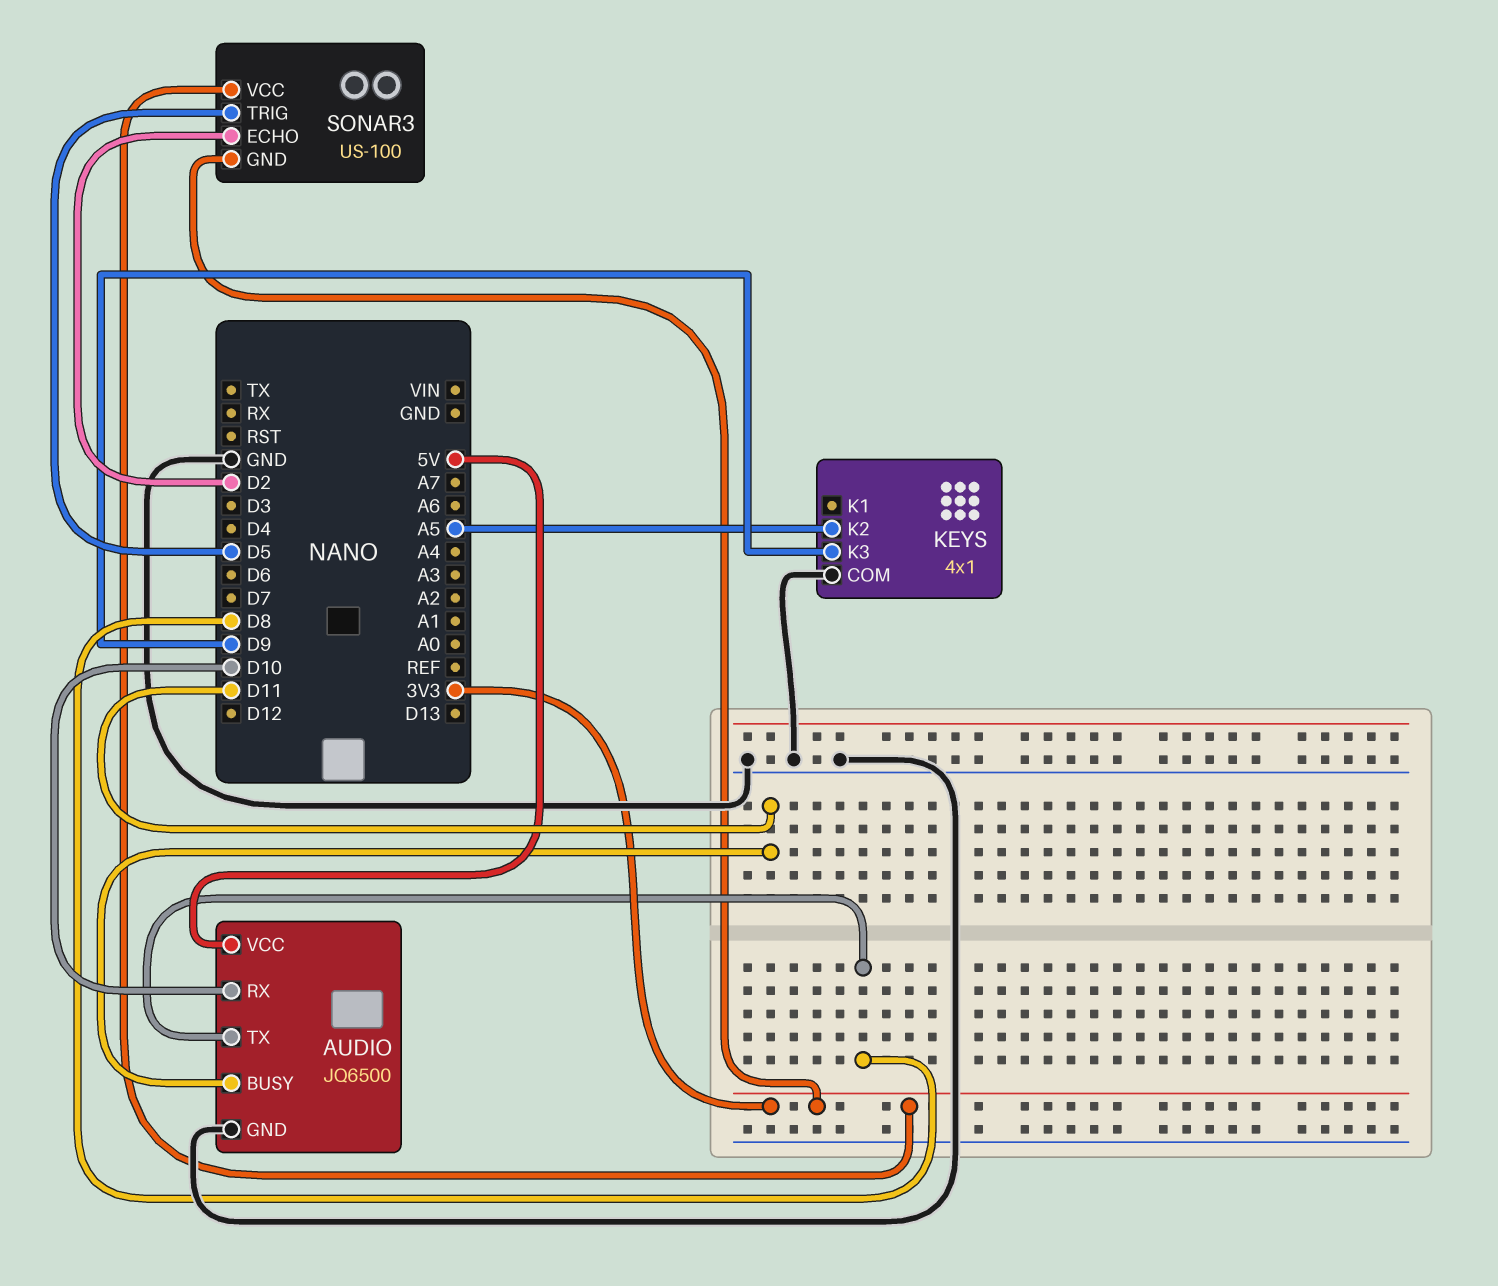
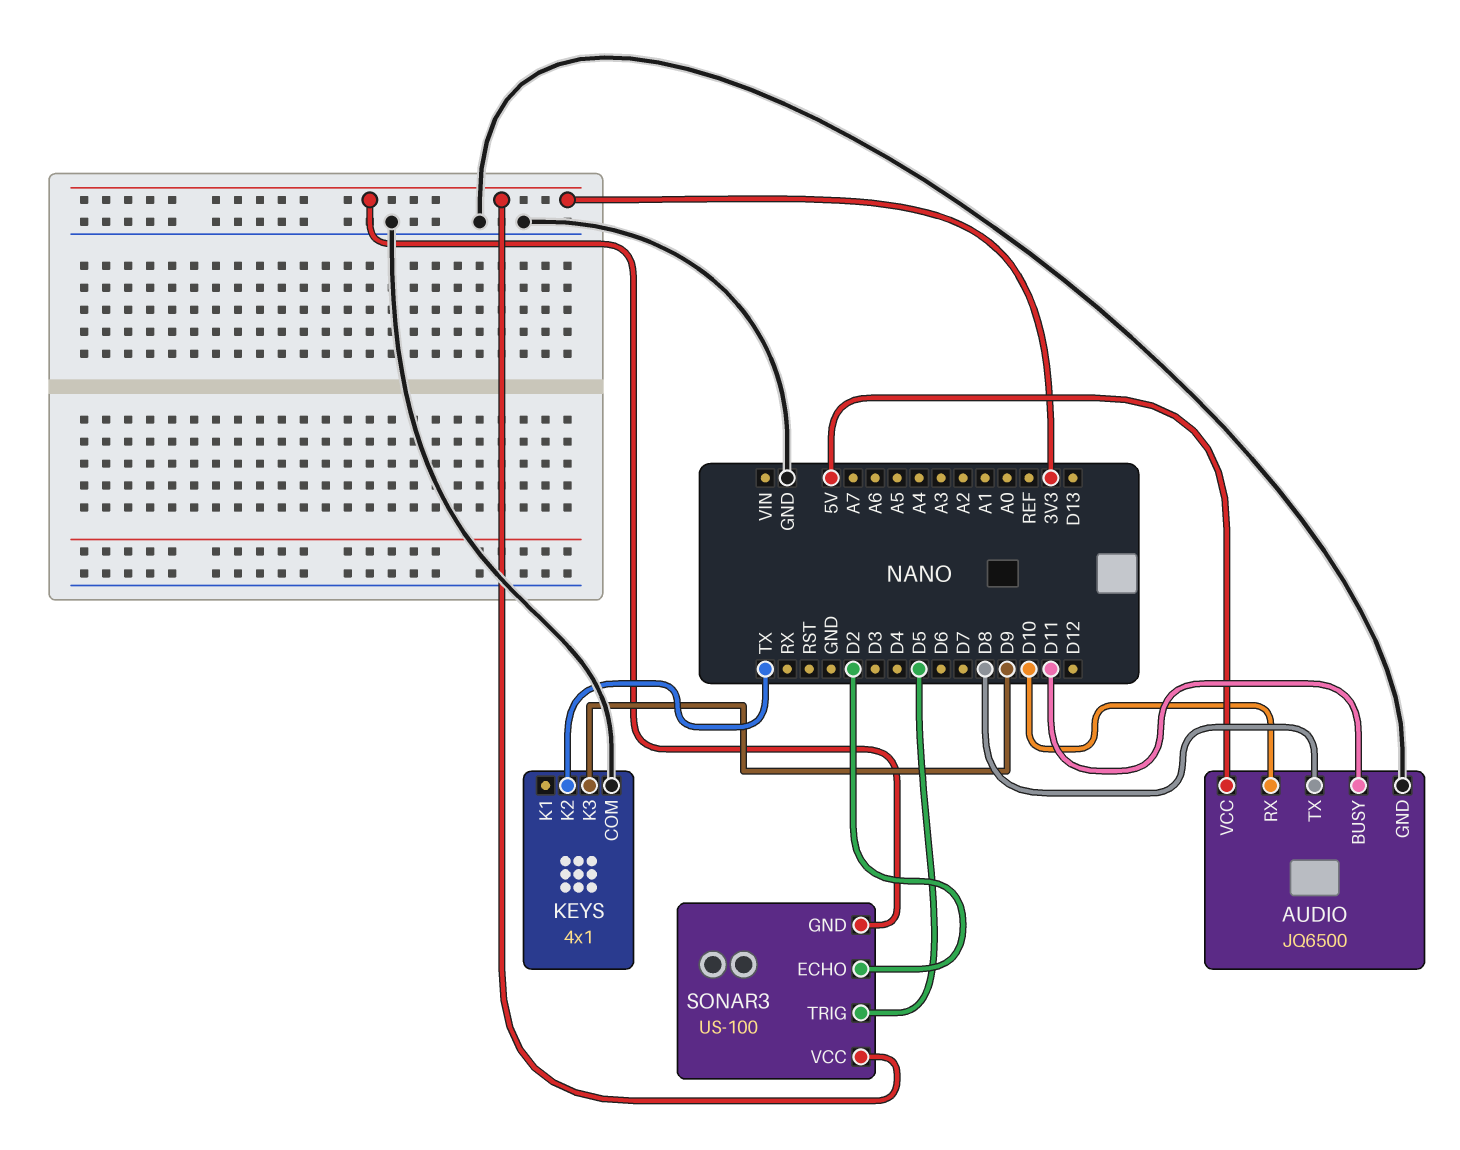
KEYS pin K2: A5 -> TX

